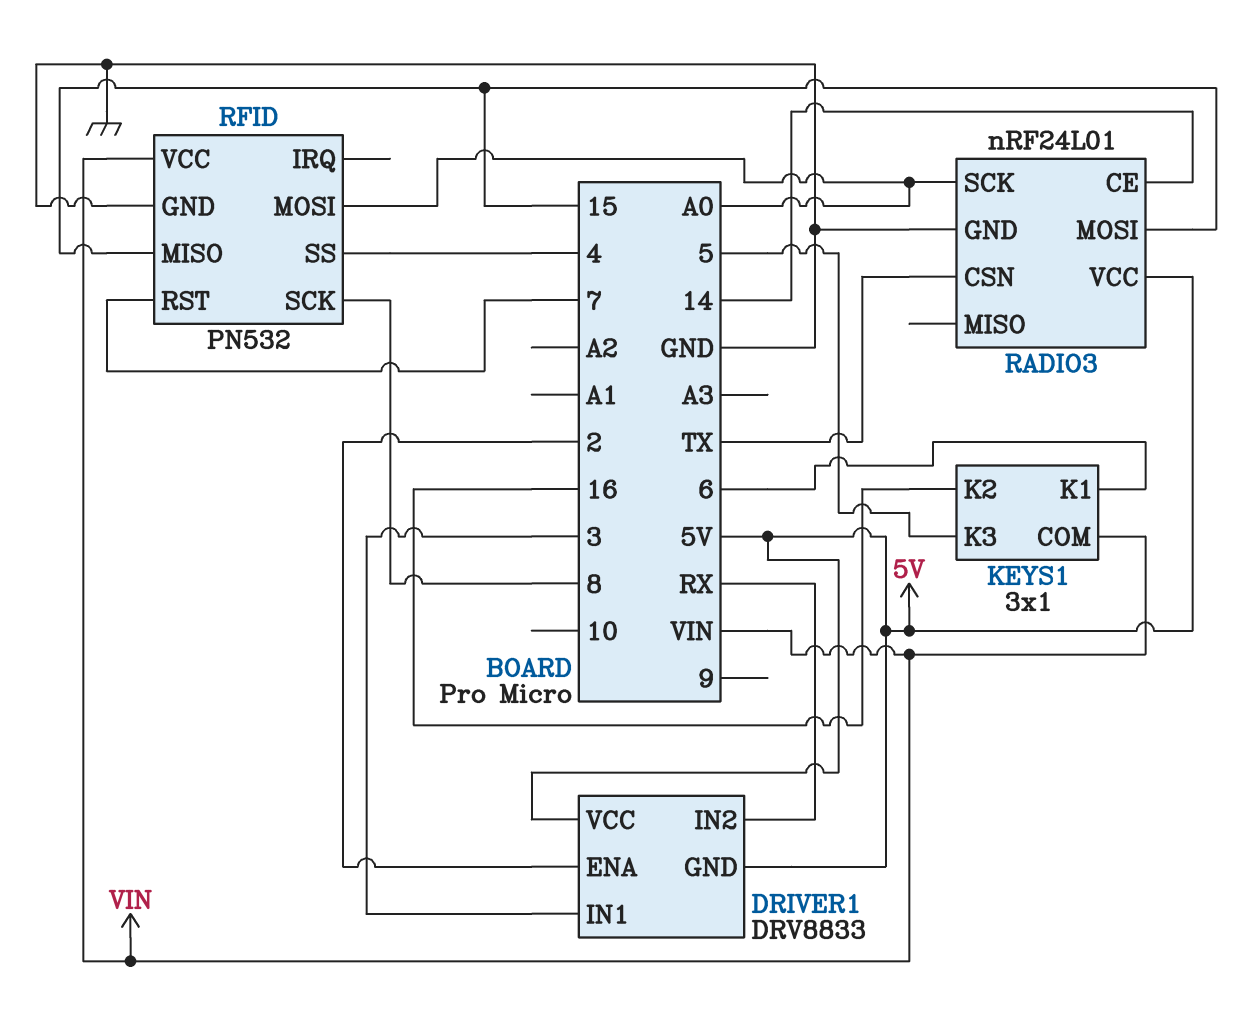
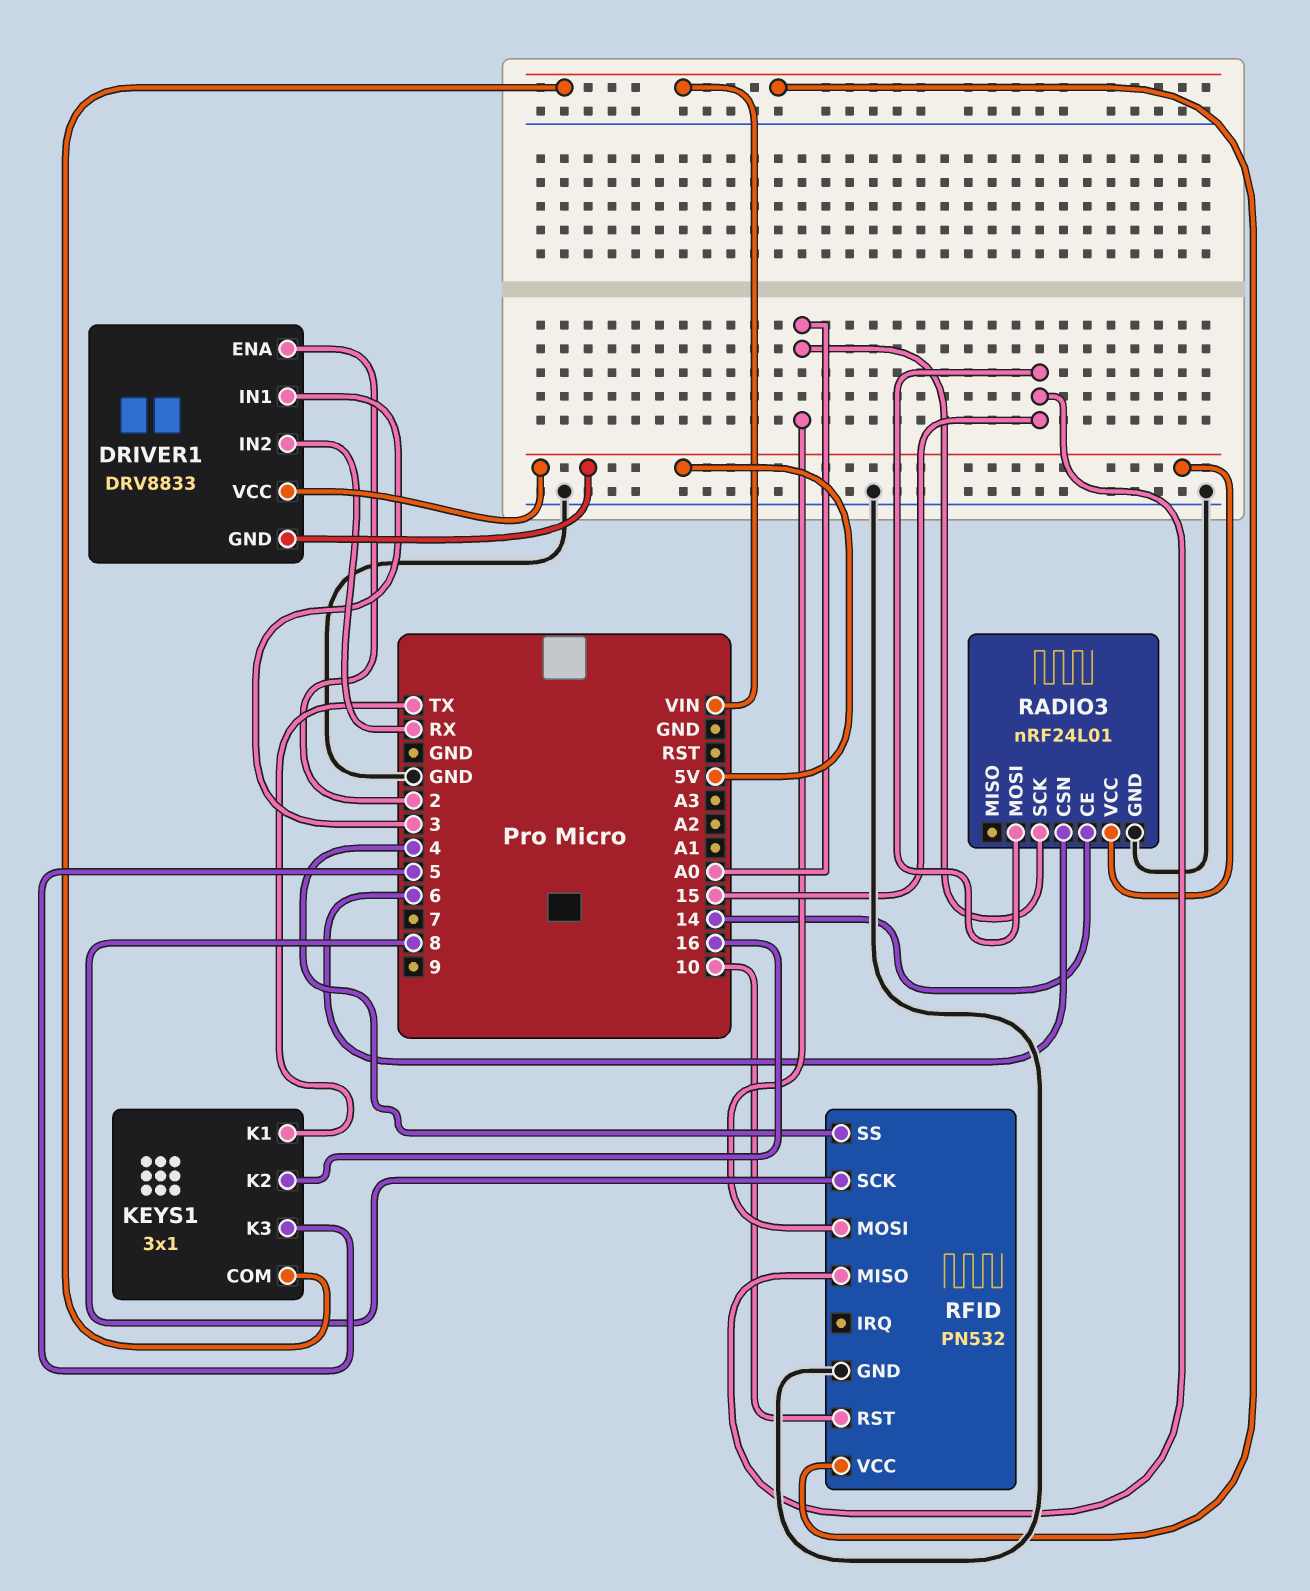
KEYS1 pin K1: 6 -> TX
RADIO3 pin CSN: TX -> 6
RFID pin RST: 7 -> 10

